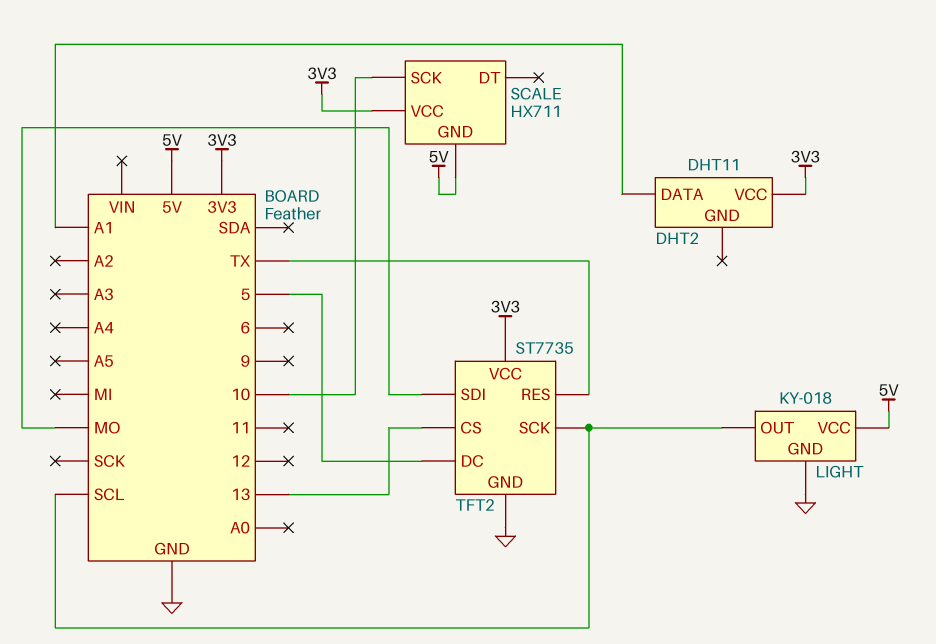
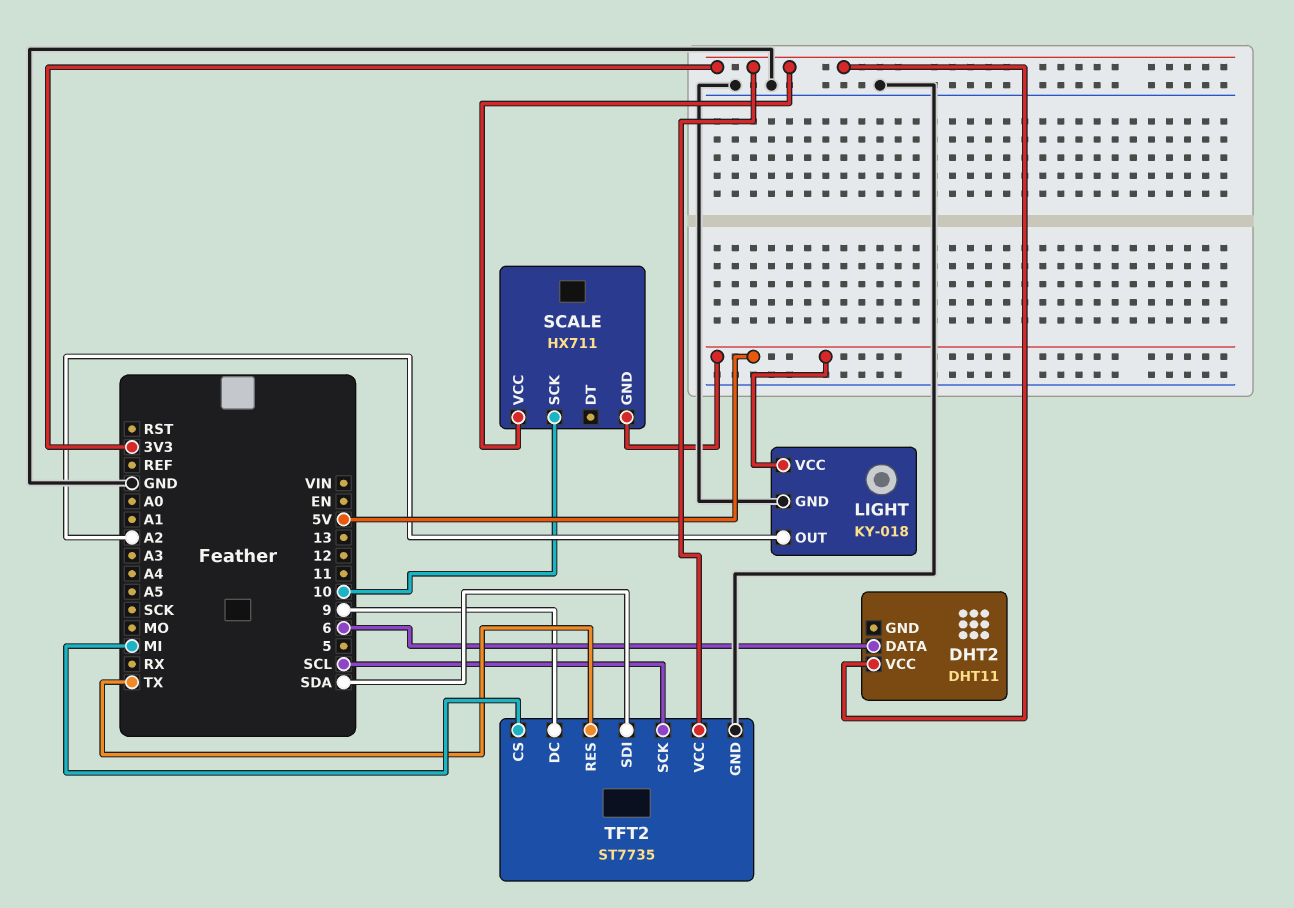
DHT2 pin DATA: A1 -> 6
LIGHT pin OUT: SCL -> A2
TFT2 pin CS: 13 -> MI
TFT2 pin DC: 5 -> 9
TFT2 pin SDI: MO -> SDA

